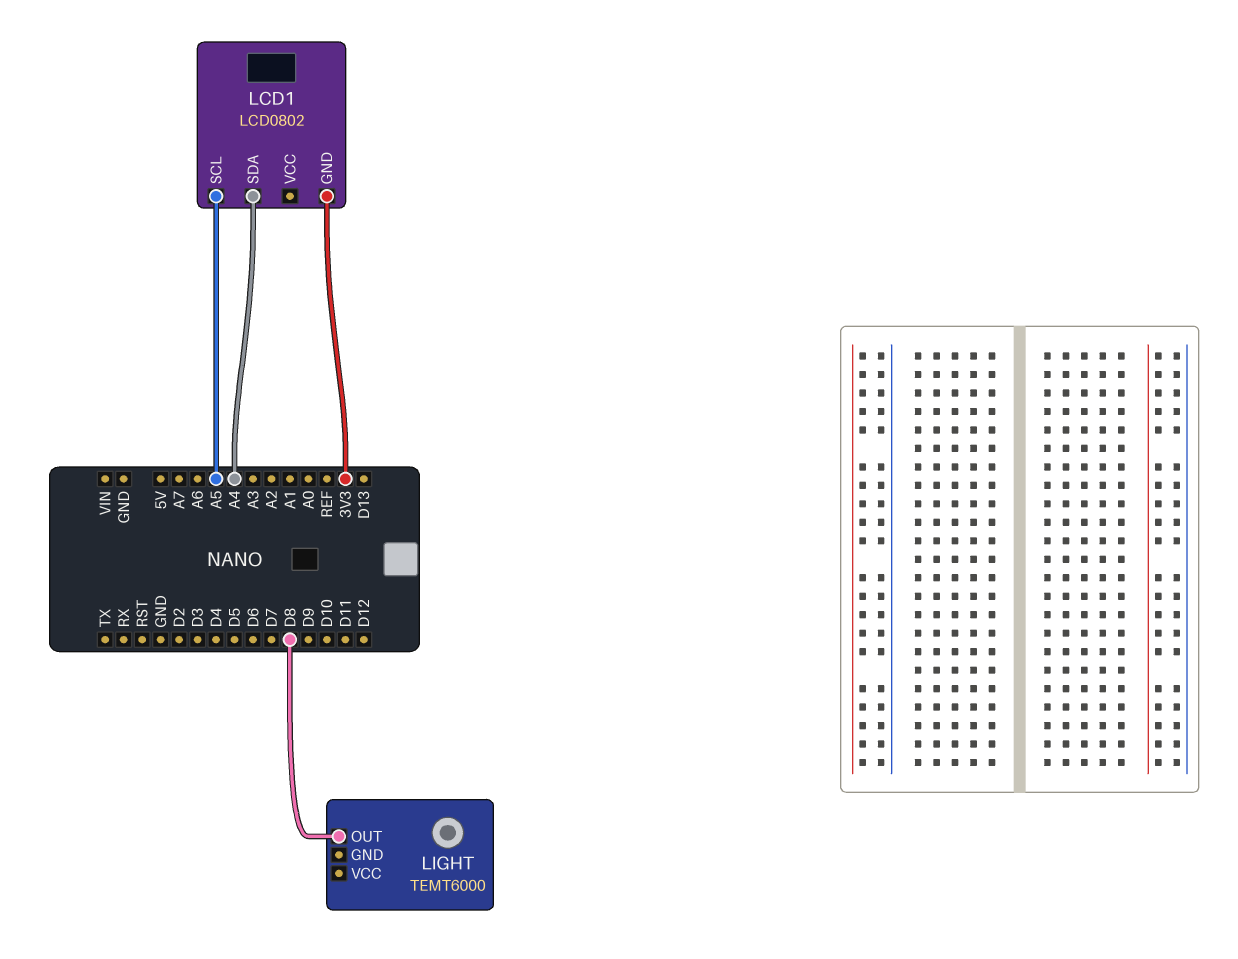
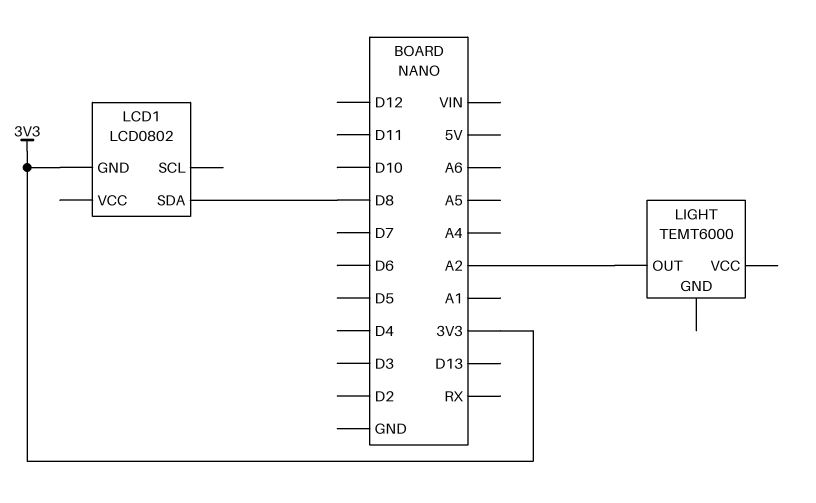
LCD1 pin SCL: A5 -> none
LCD1 pin SDA: A4 -> D8
LIGHT pin OUT: D8 -> A2

